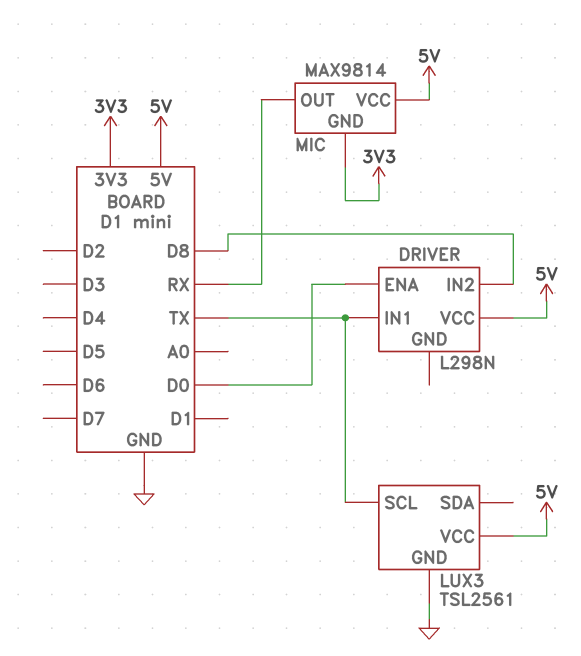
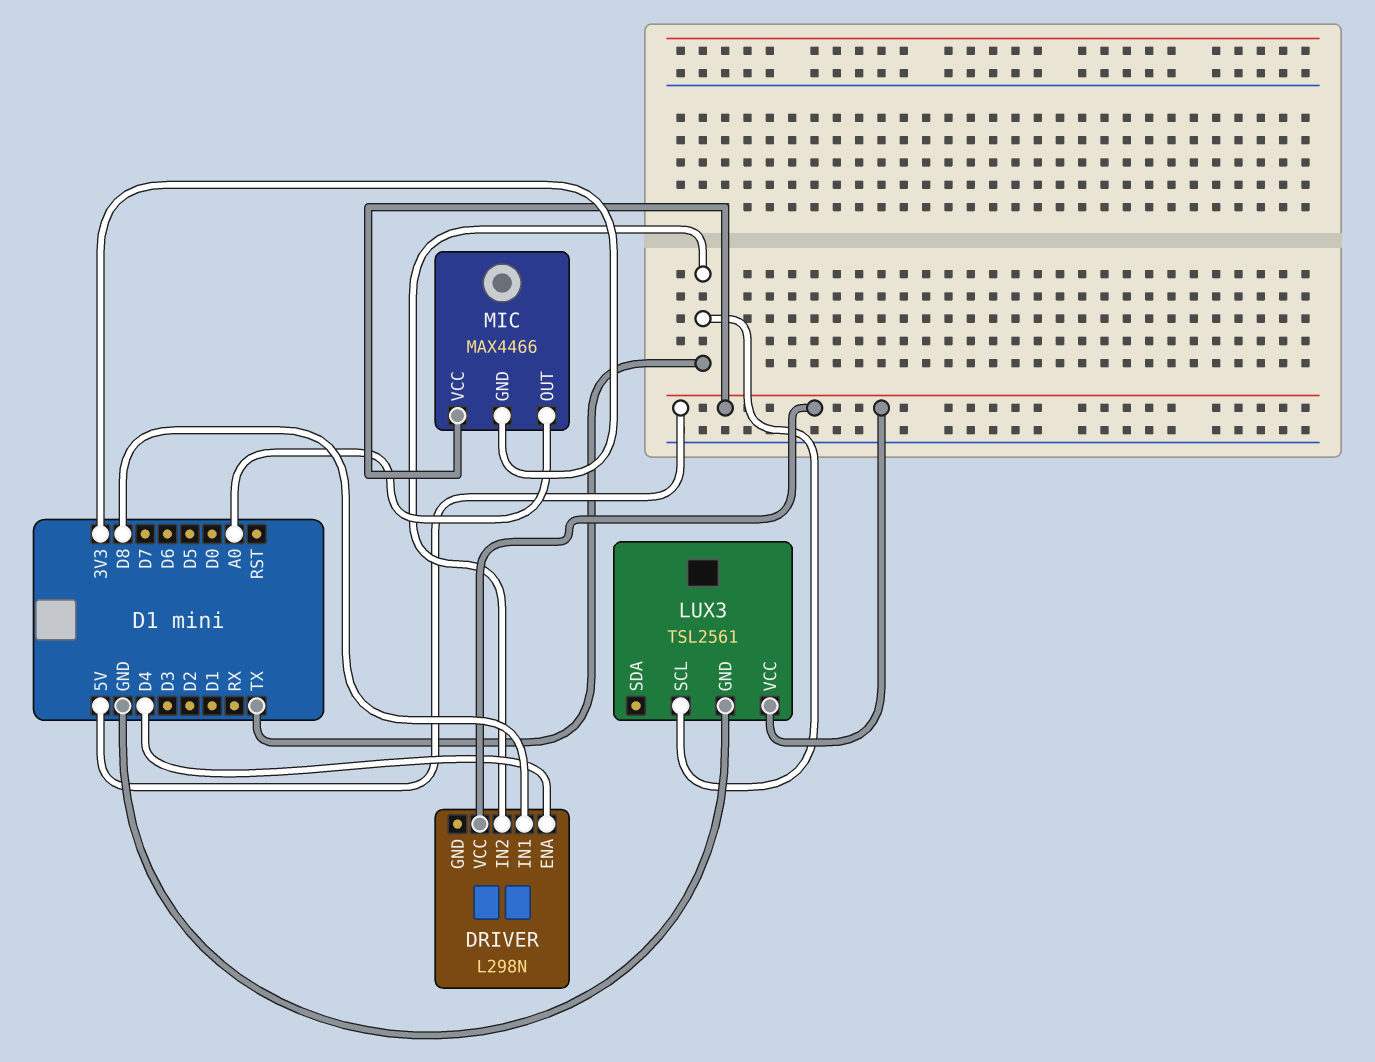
DRIVER pin ENA: D0 -> D4
DRIVER pin IN1: TX -> D8
DRIVER pin IN2: D8 -> TX
MIC: MAX9814 -> MAX4466
MIC pin OUT: RX -> A0

